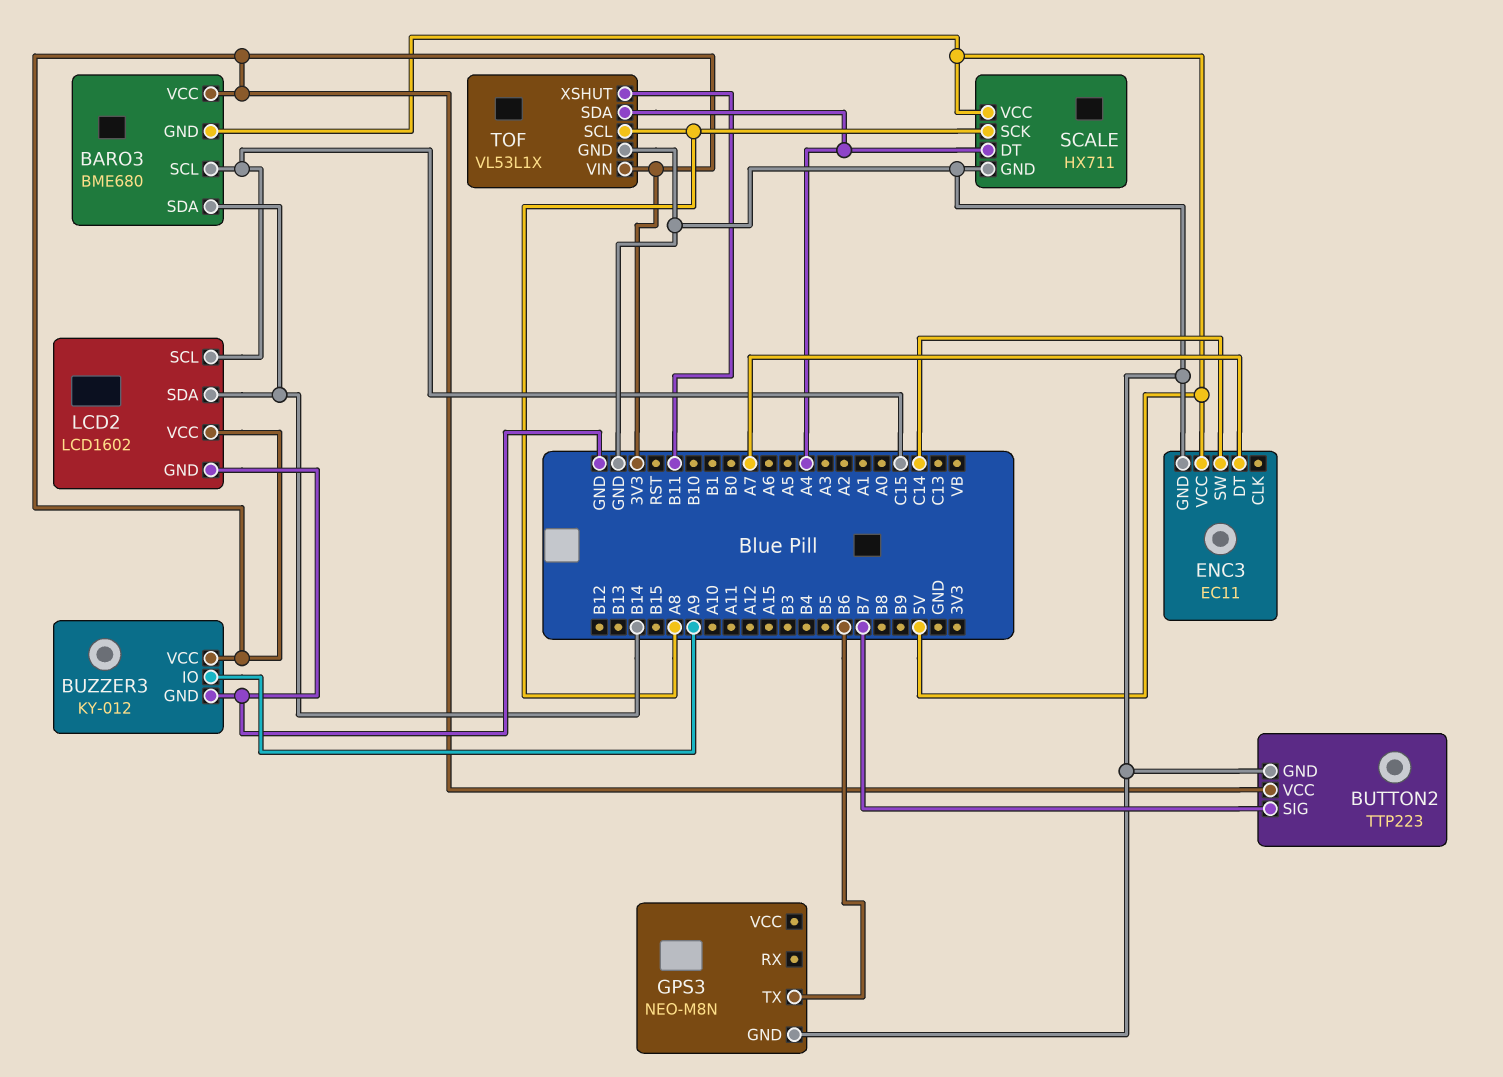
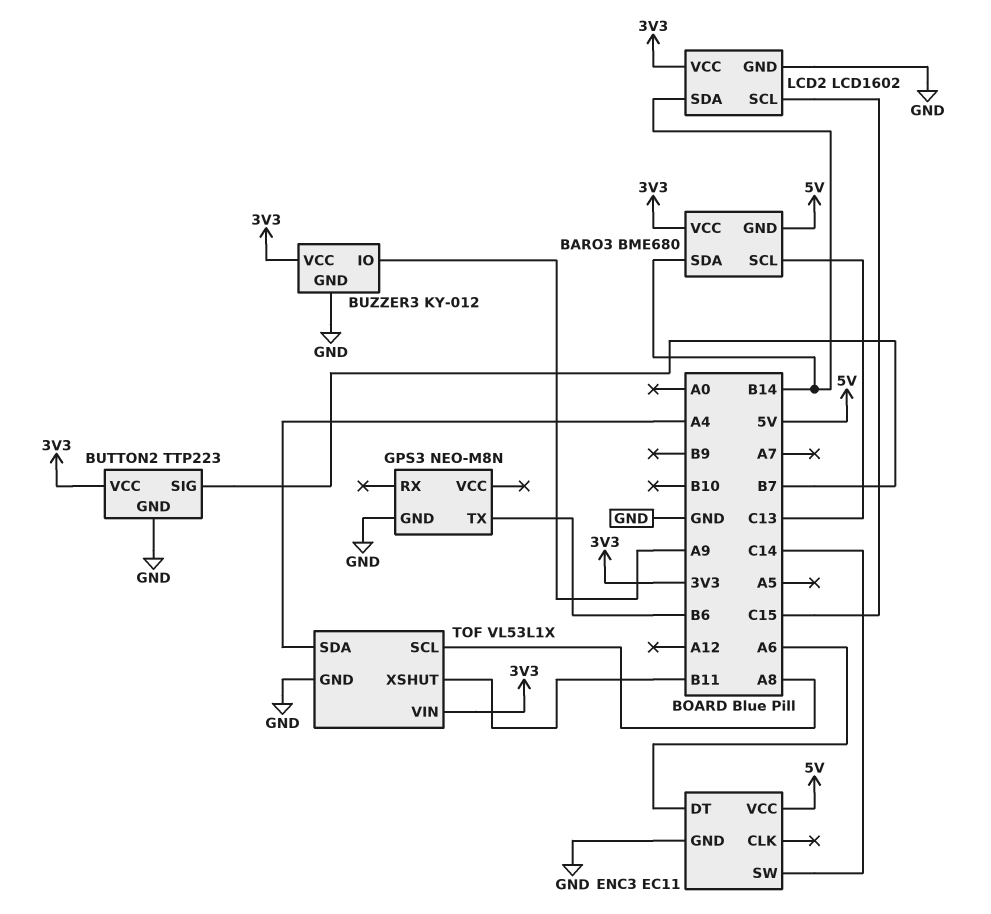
BARO3 pin SCL: C15 -> C13
ENC3 pin DT: A7 -> A6
SCALE: HX711 -> none
SCALE pin DT: A4 -> none
SCALE pin GND: GND -> none
SCALE pin SCK: A8 -> none
SCALE pin VCC: 5V -> none

